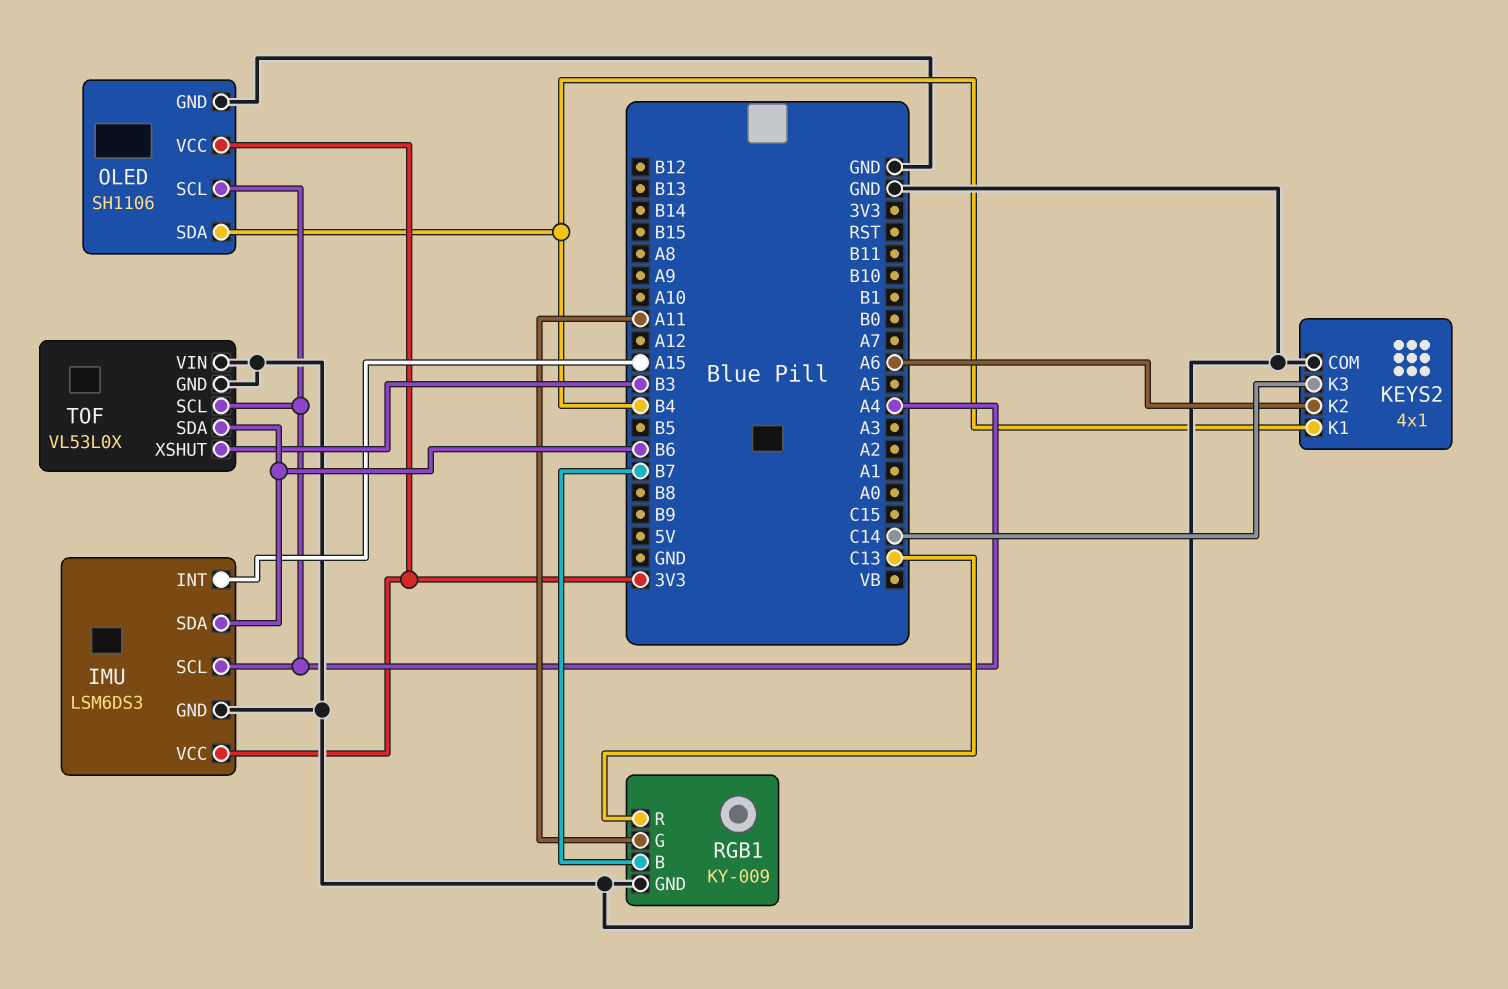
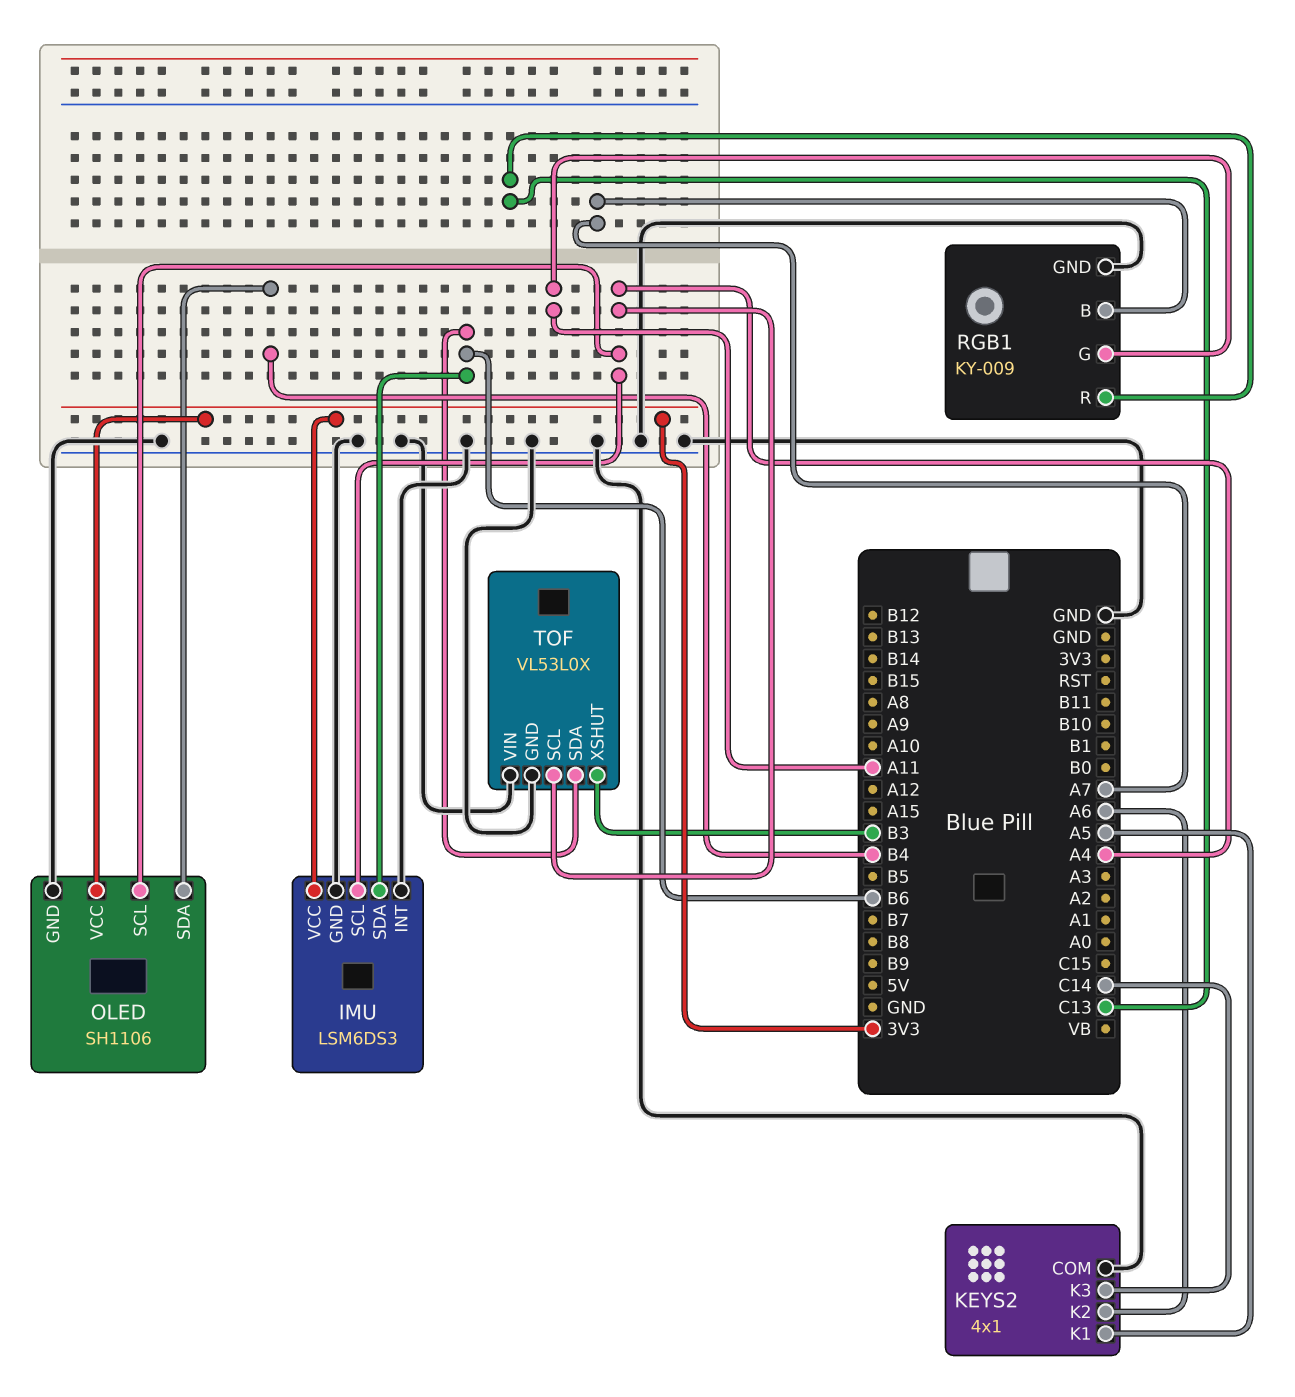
IMU pin INT: A15 -> GND
KEYS2 pin K1: B4 -> A5
RGB1 pin B: B7 -> A7

